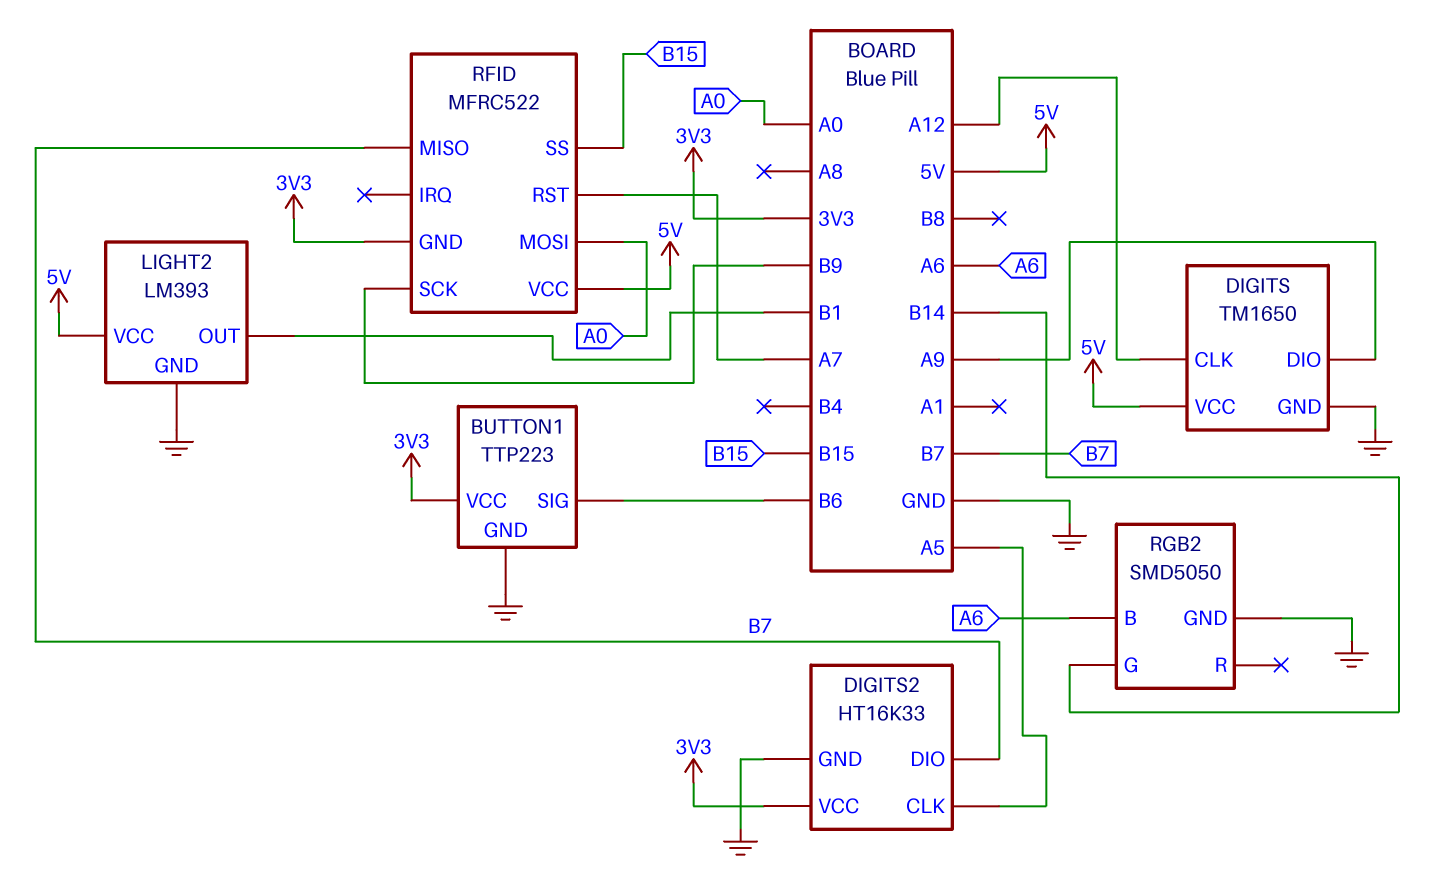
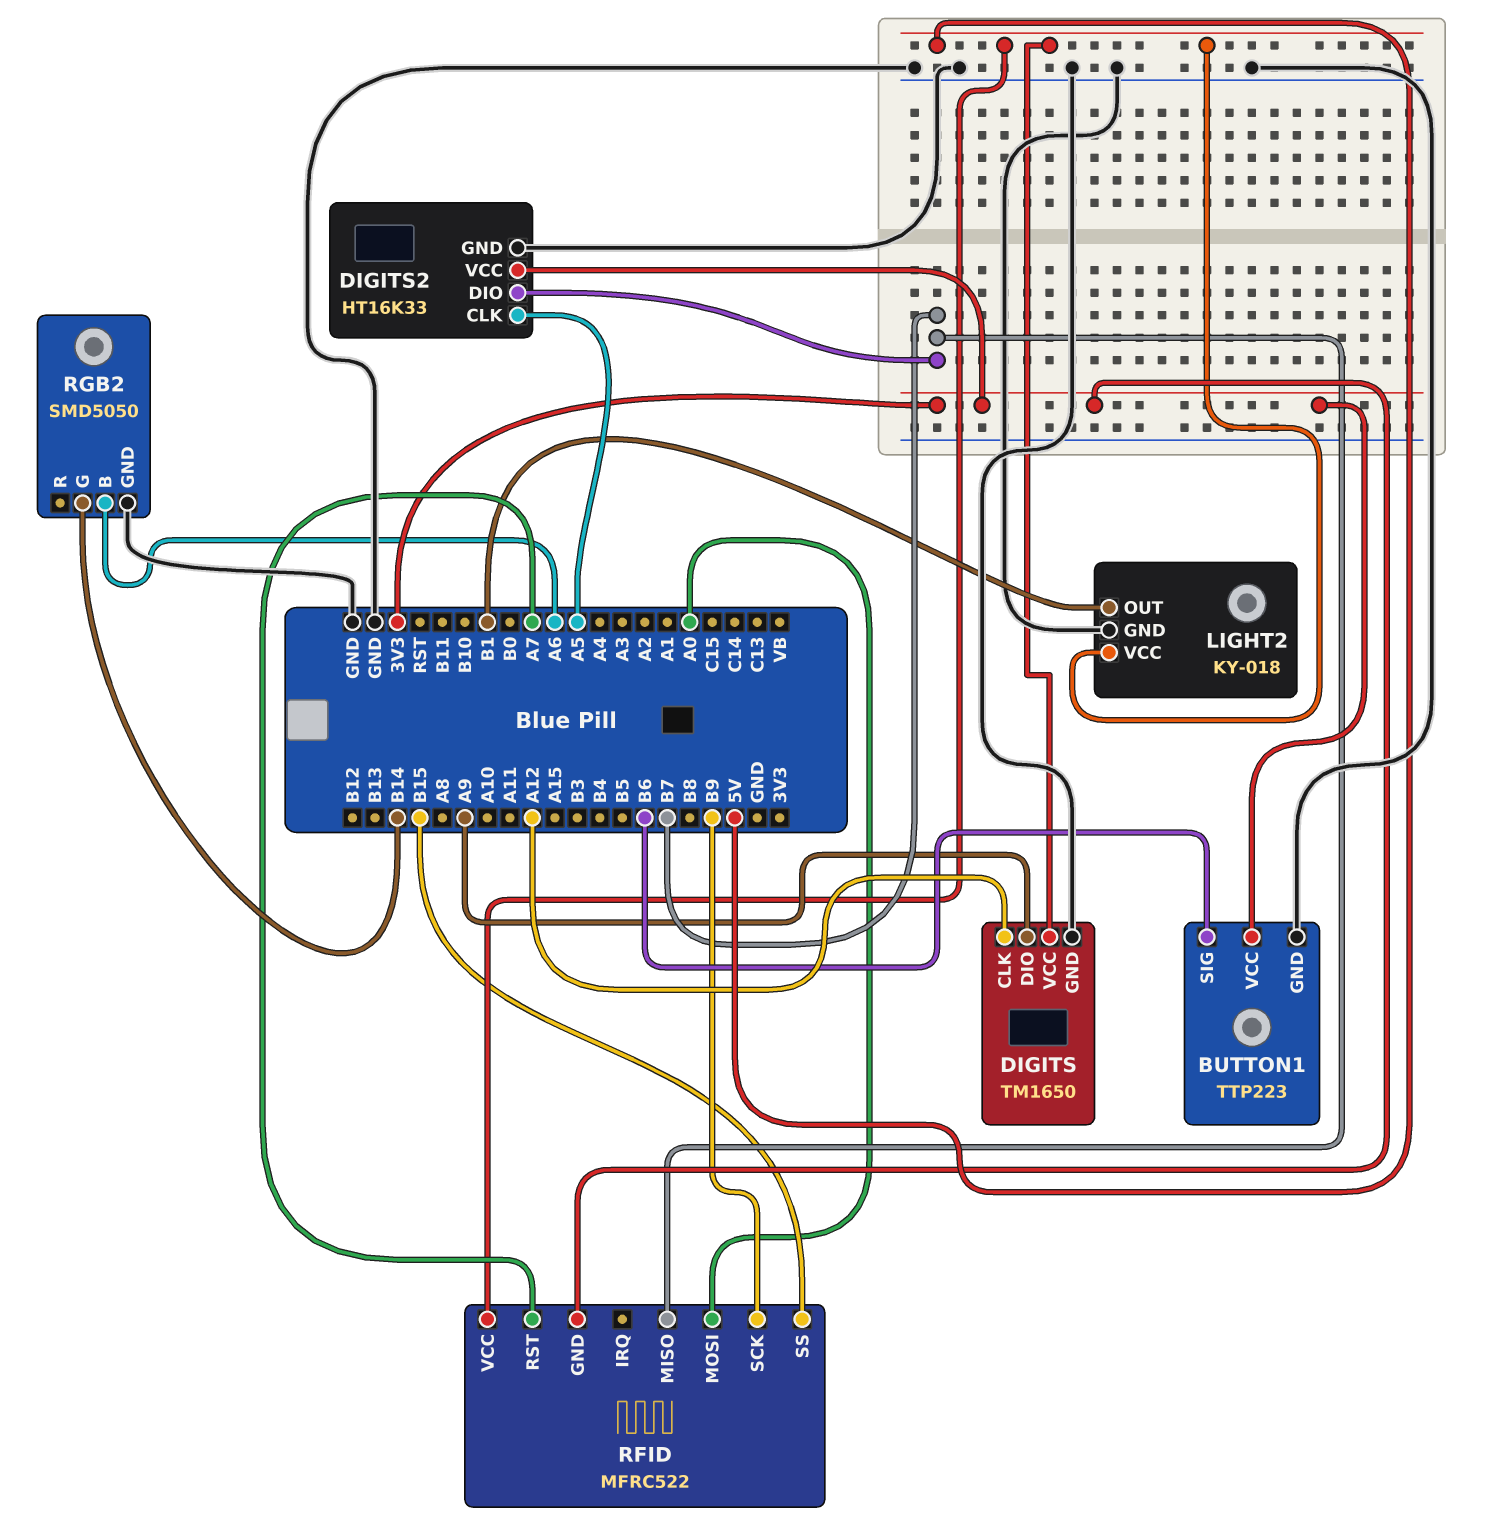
LIGHT2: LM393 -> KY-018

